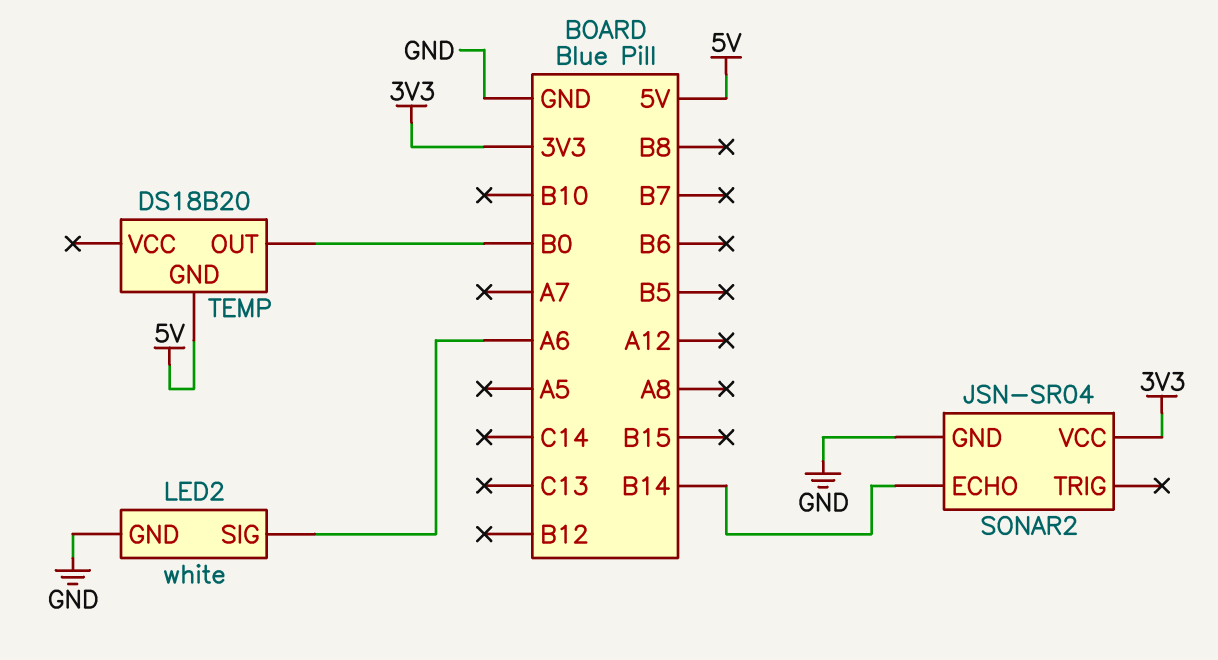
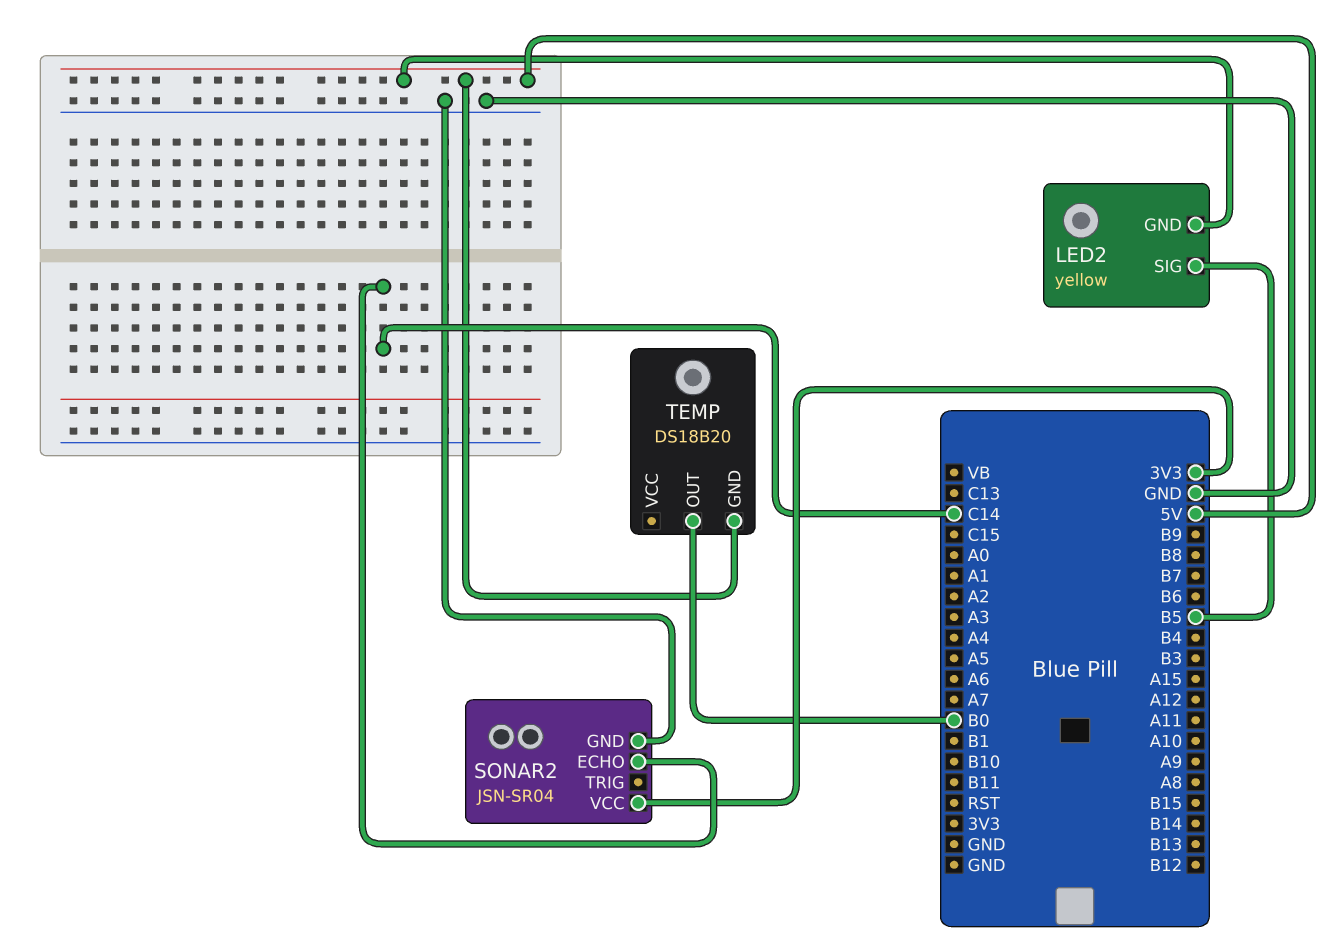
LED2: white -> yellow
LED2 pin GND: GND -> 5V
LED2 pin SIG: A6 -> B5
SONAR2 pin ECHO: B14 -> C14

